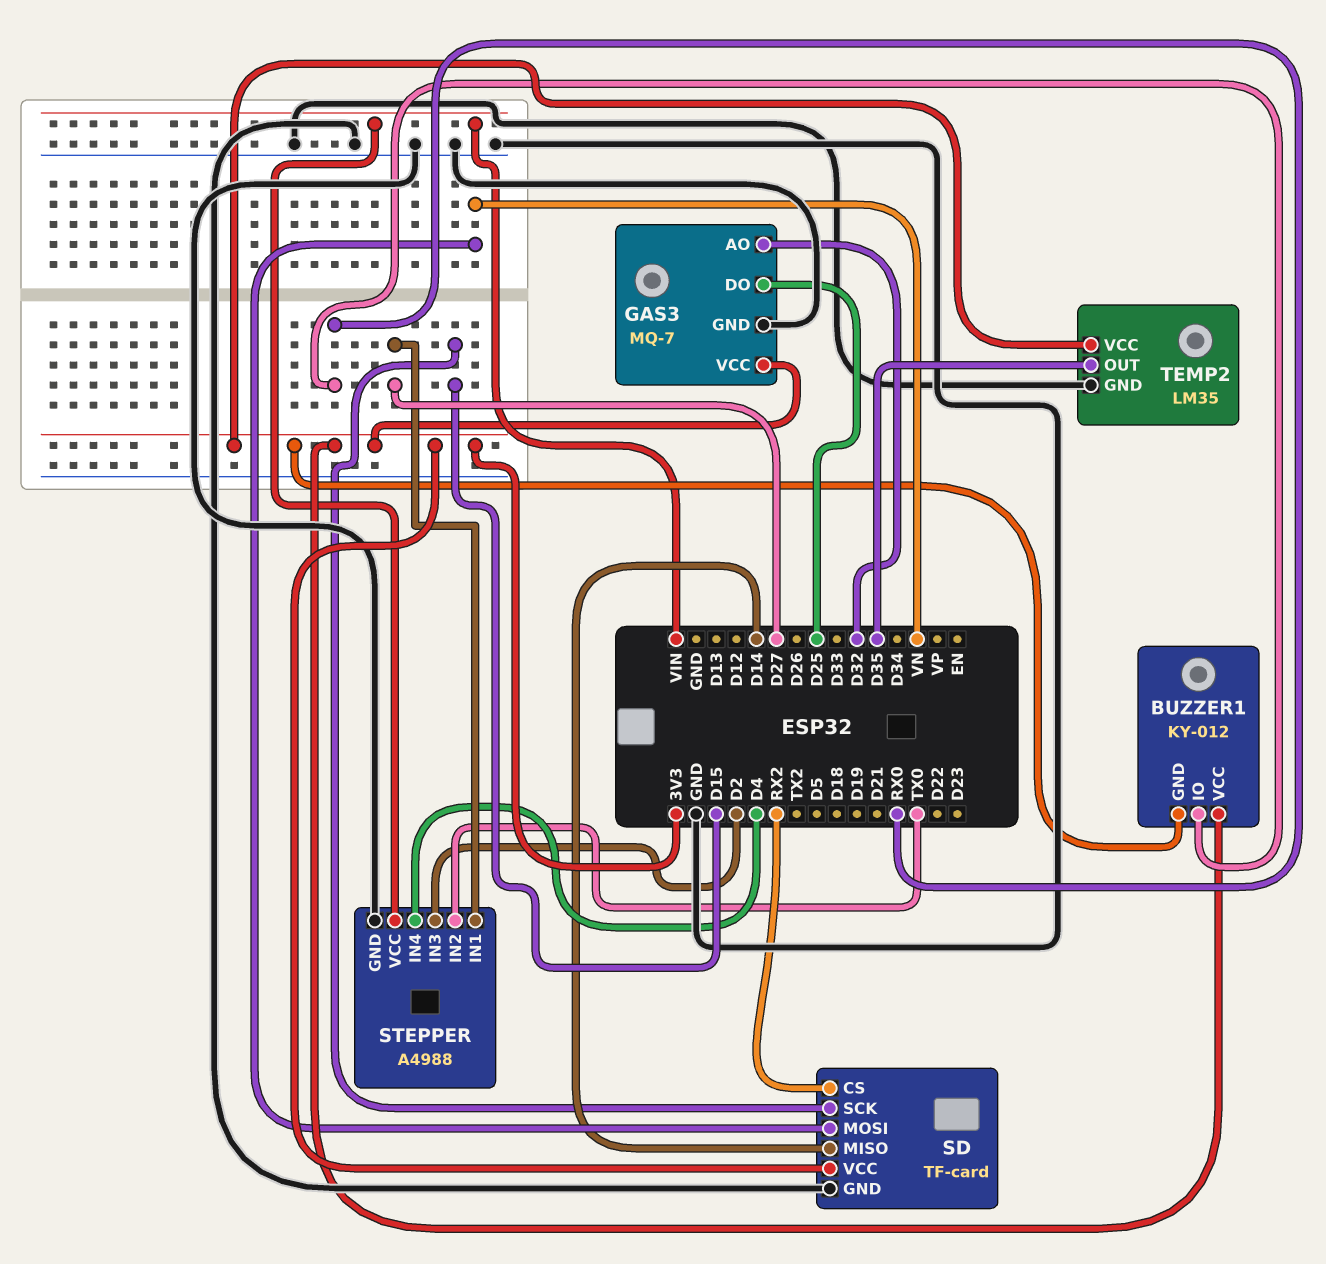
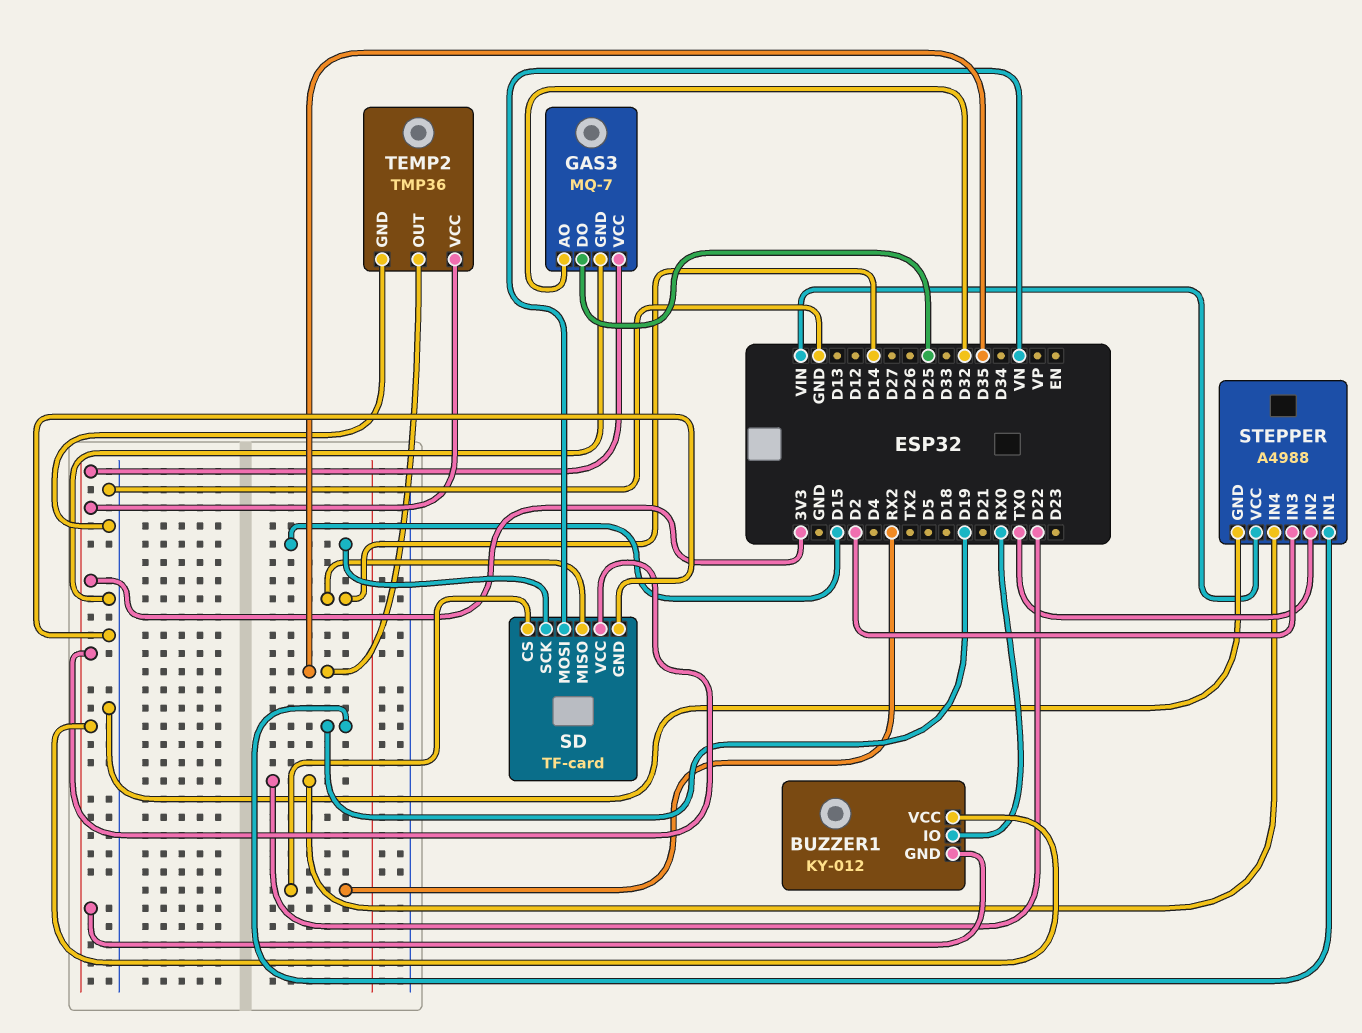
STEPPER pin IN1: D27 -> D19
STEPPER pin IN4: D4 -> D22
TEMP2: LM35 -> TMP36

